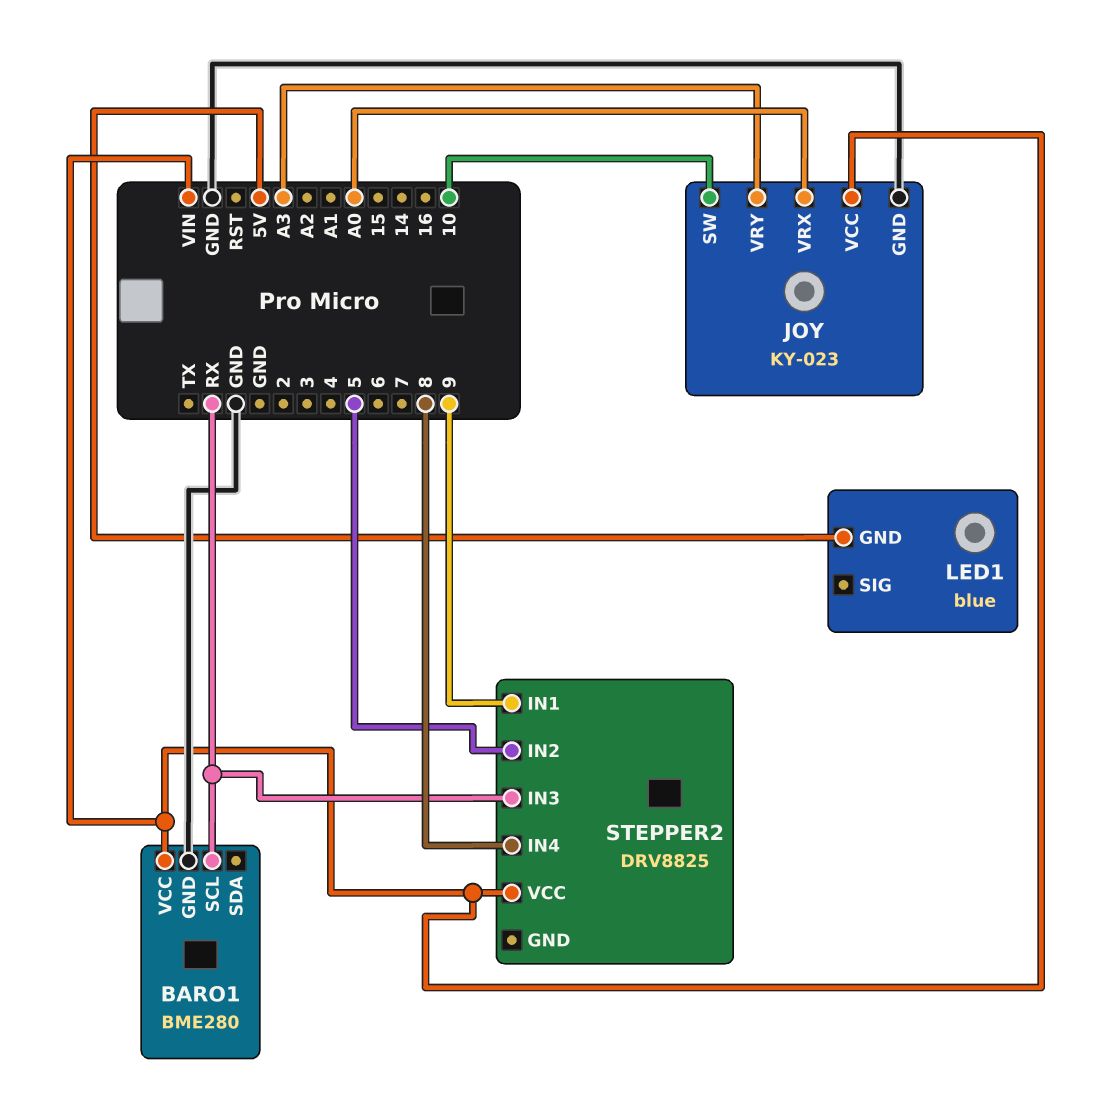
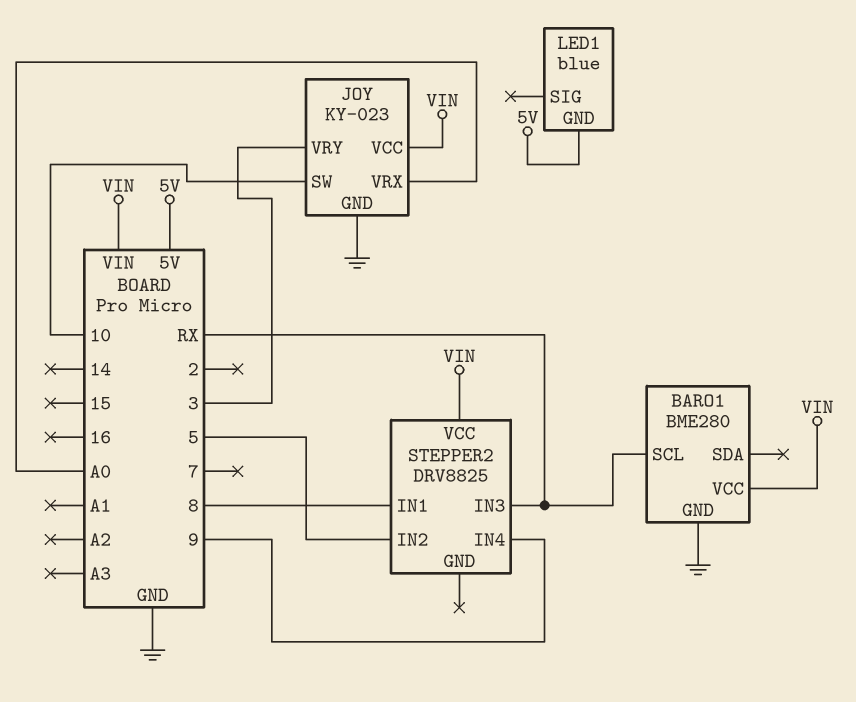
JOY pin VRY: A3 -> 3
STEPPER2 pin IN1: 9 -> 8
STEPPER2 pin IN4: 8 -> 9

